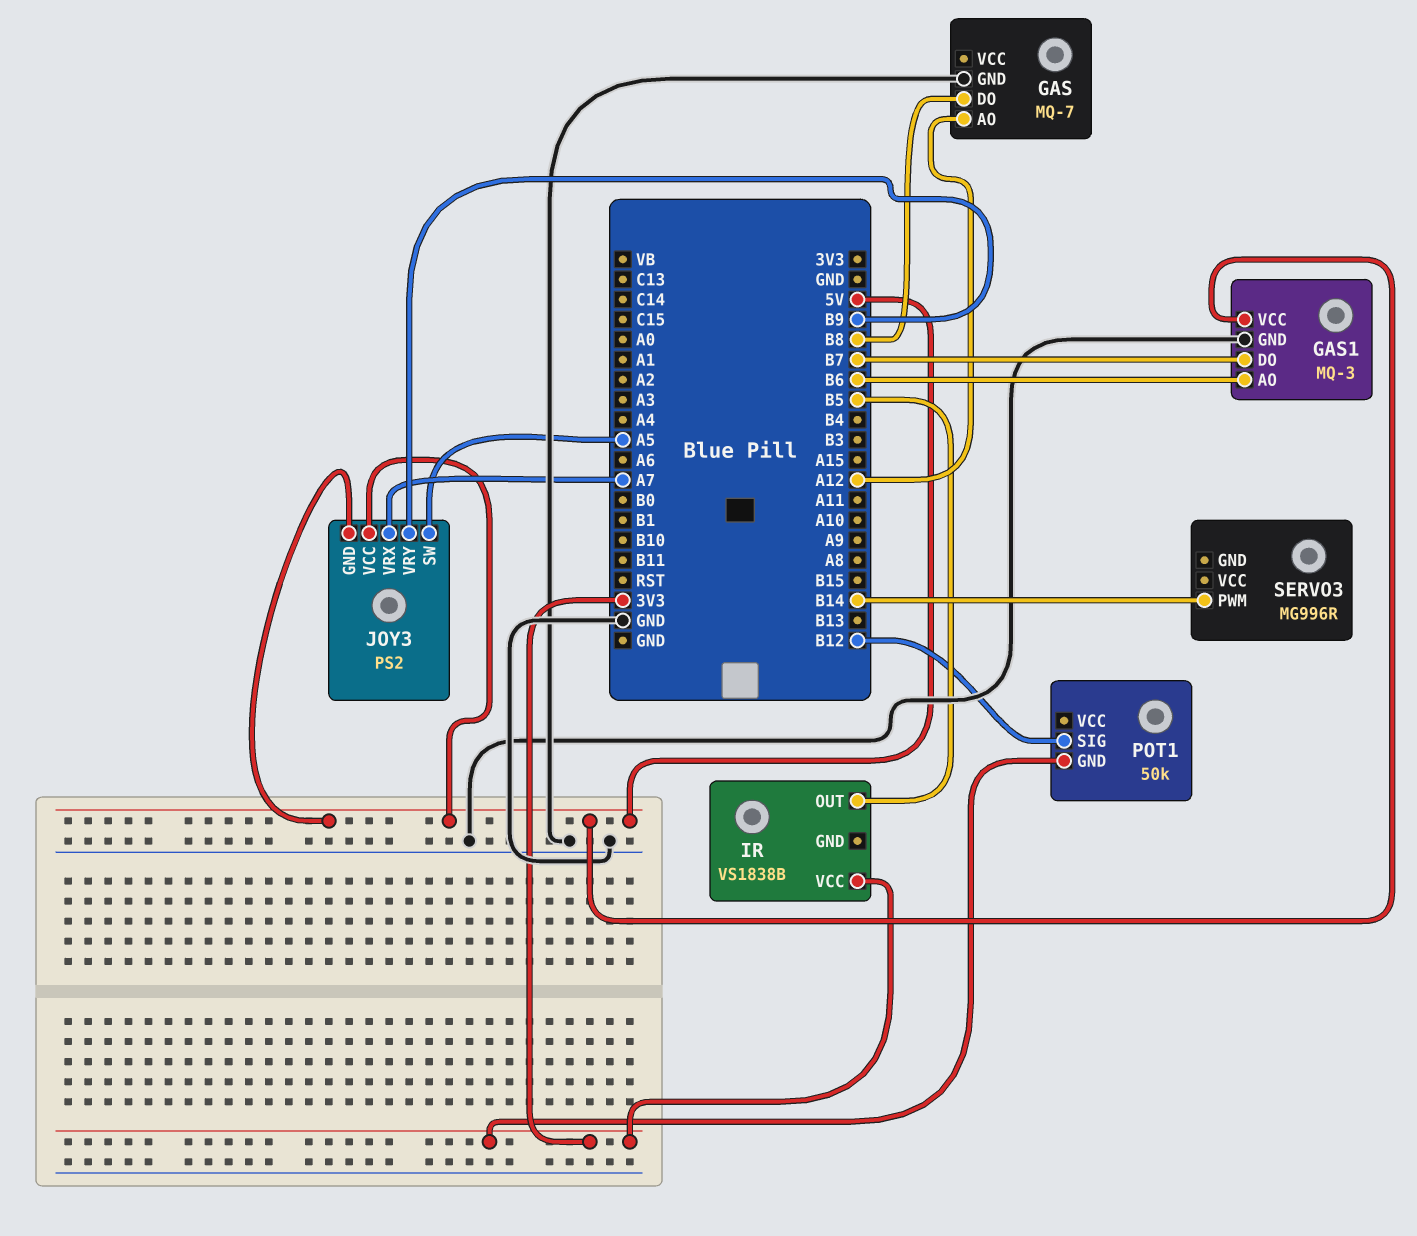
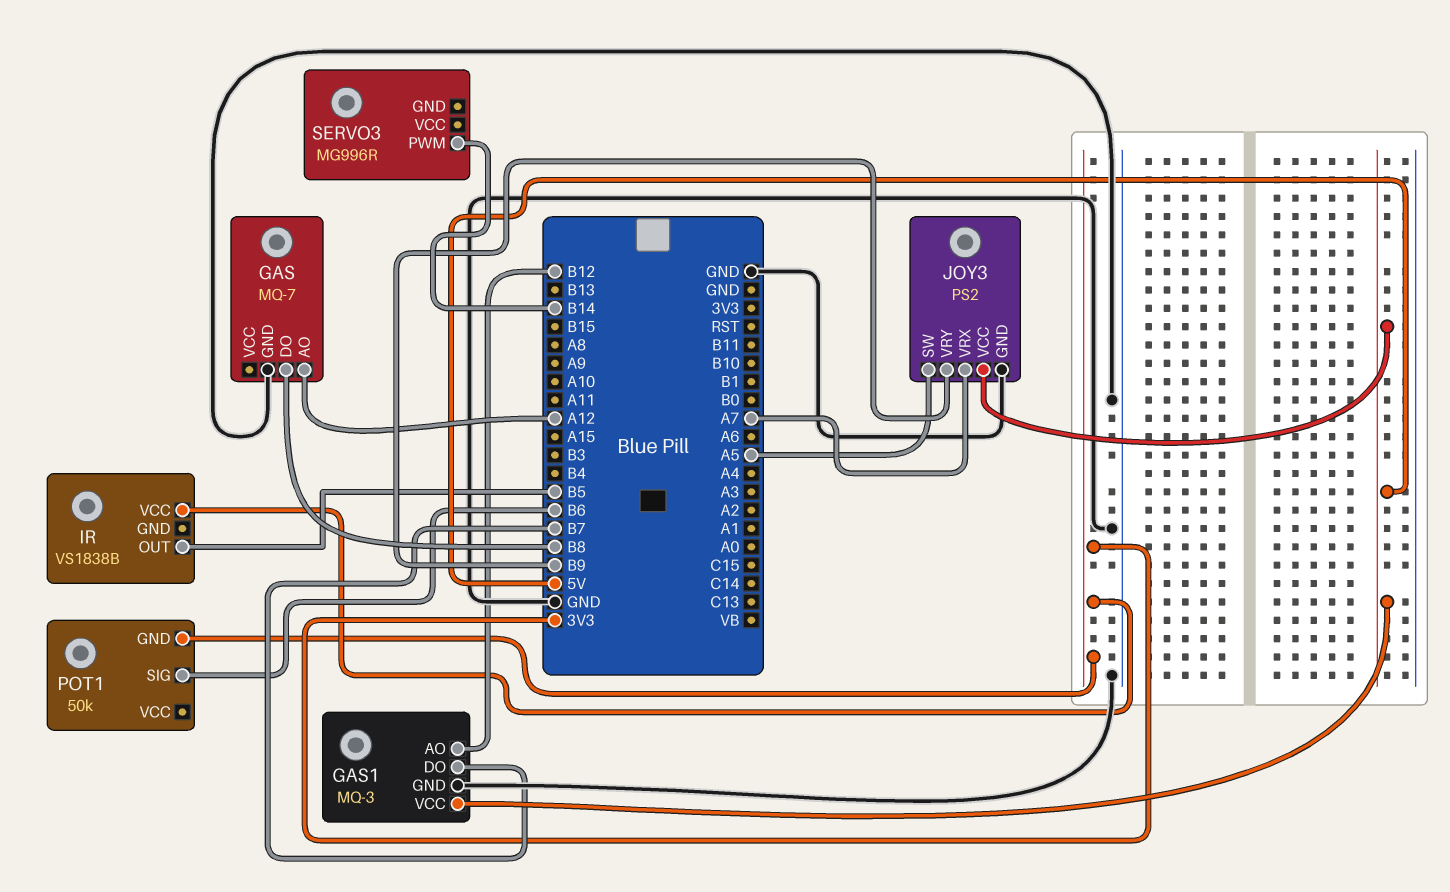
GAS1 pin AO: B6 -> B12
JOY3 pin GND: 5V -> GND
POT1 pin SIG: B12 -> B6

